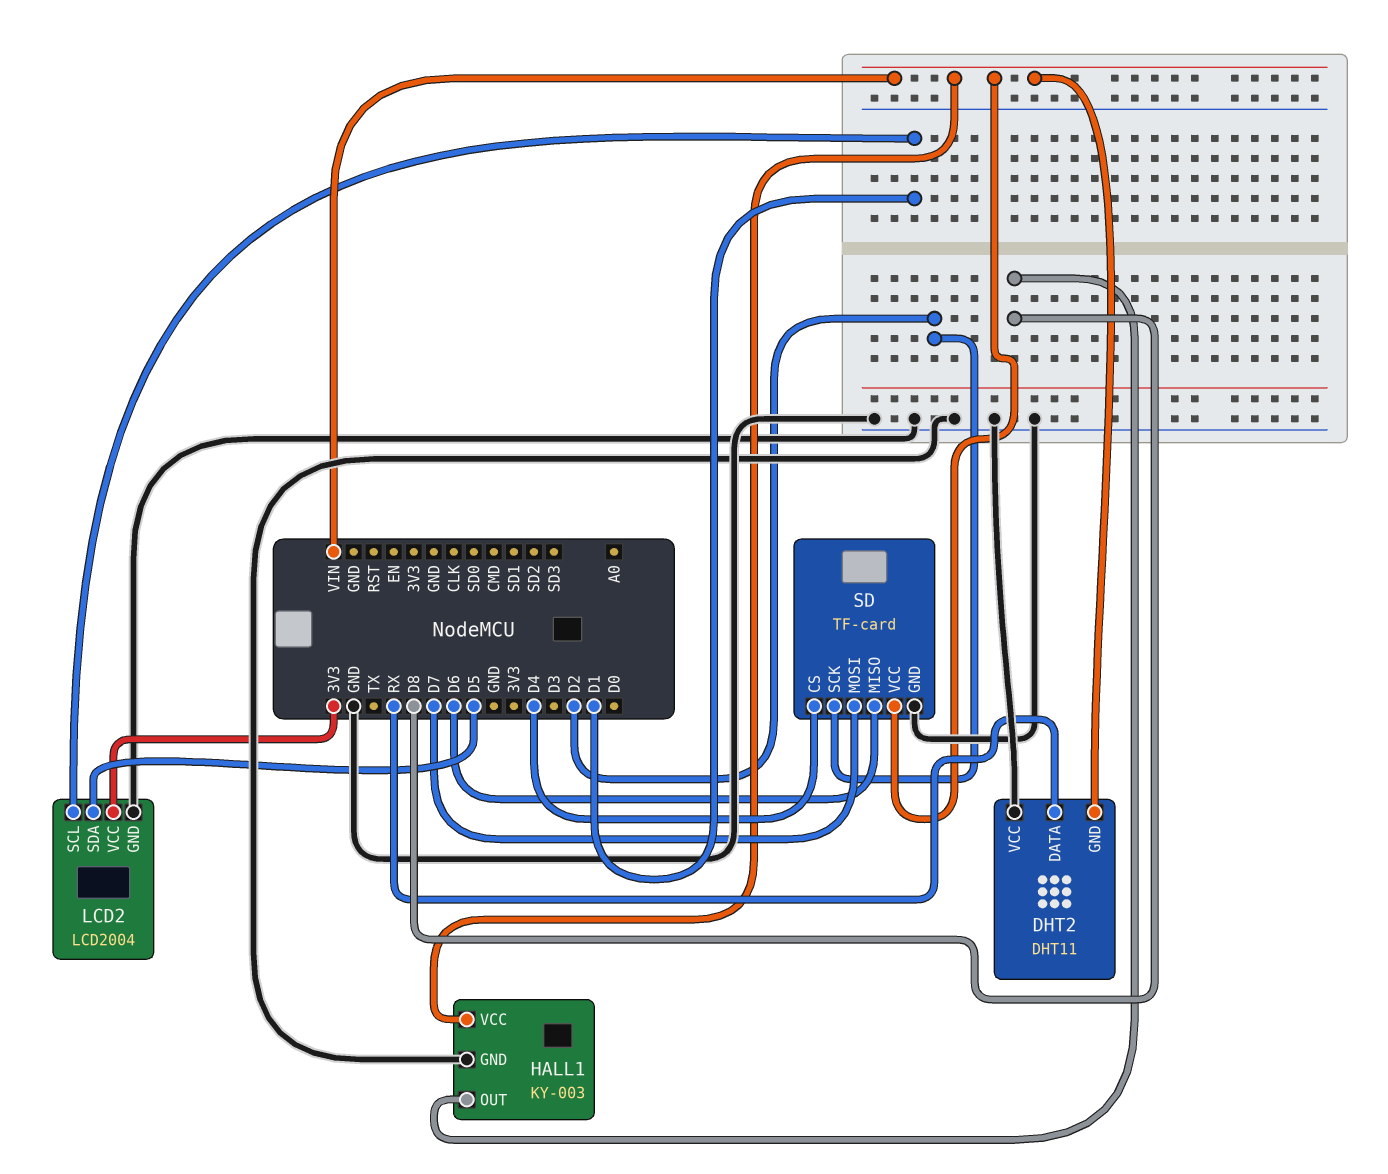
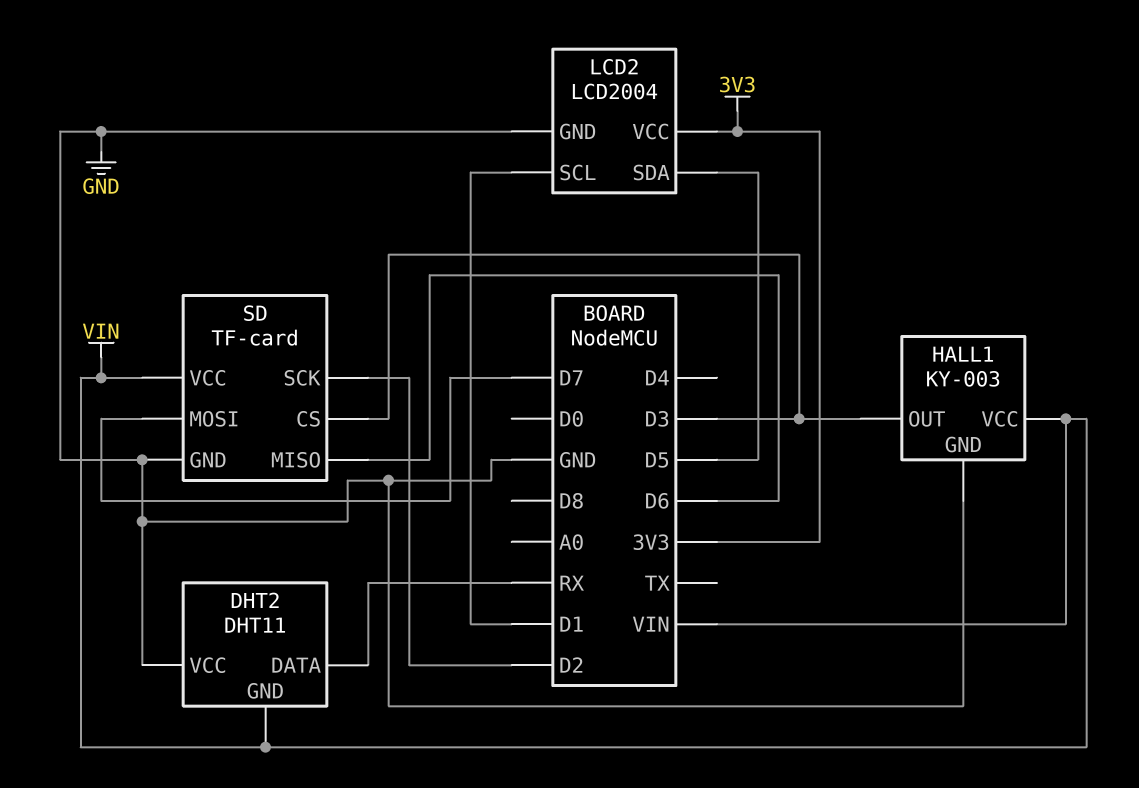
HALL1 pin OUT: D8 -> D3
SD pin CS: D4 -> D3

